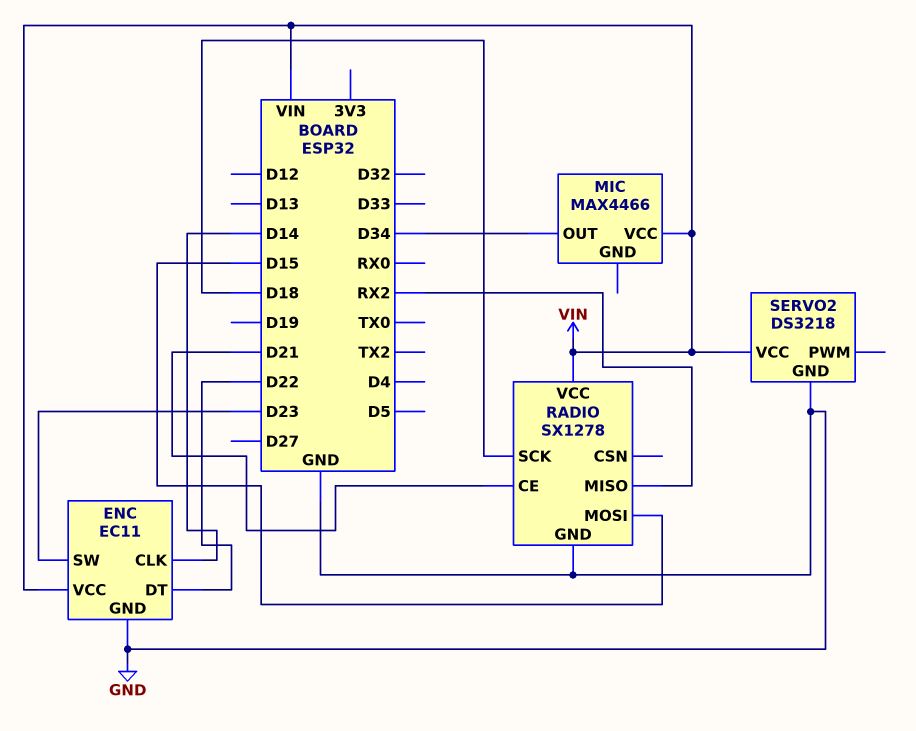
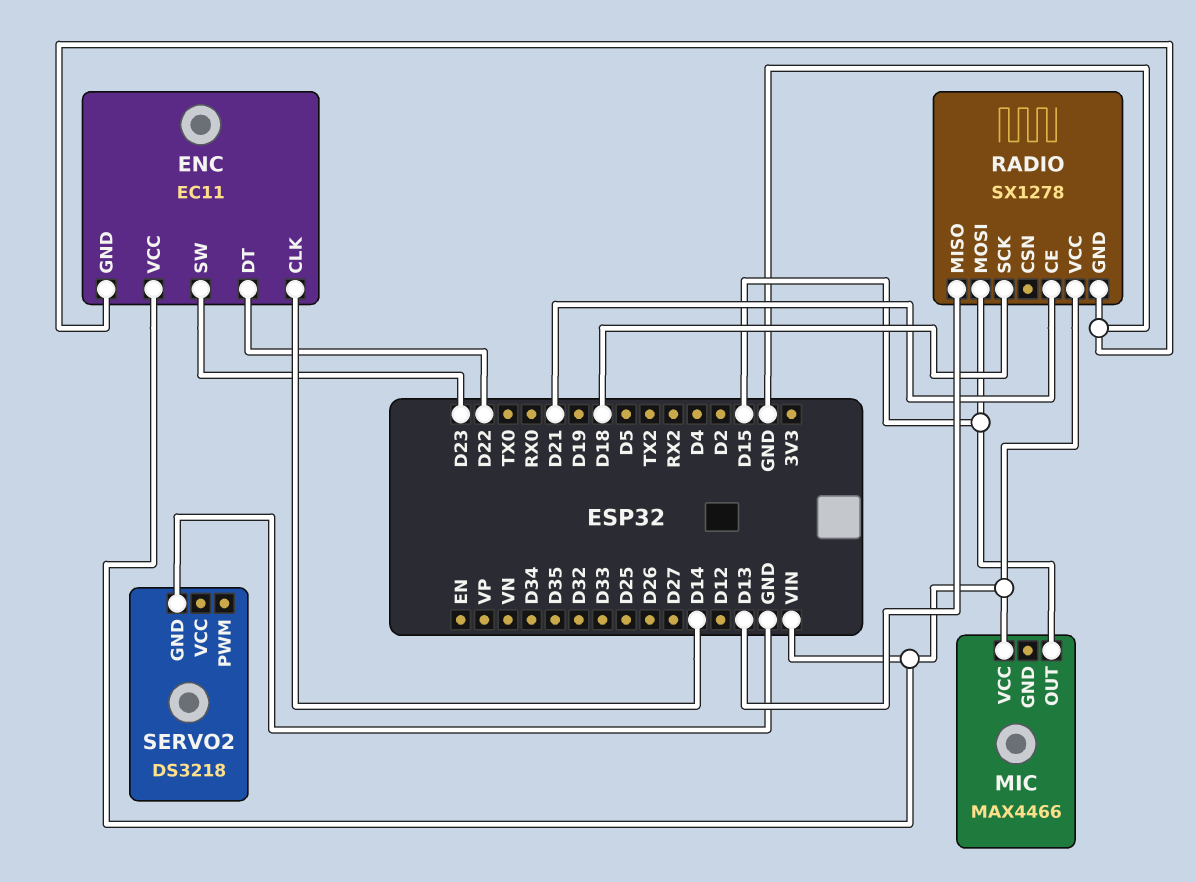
MIC pin OUT: D34 -> D15
RADIO pin MISO: RX2 -> D13
SERVO2 pin VCC: VIN -> none

